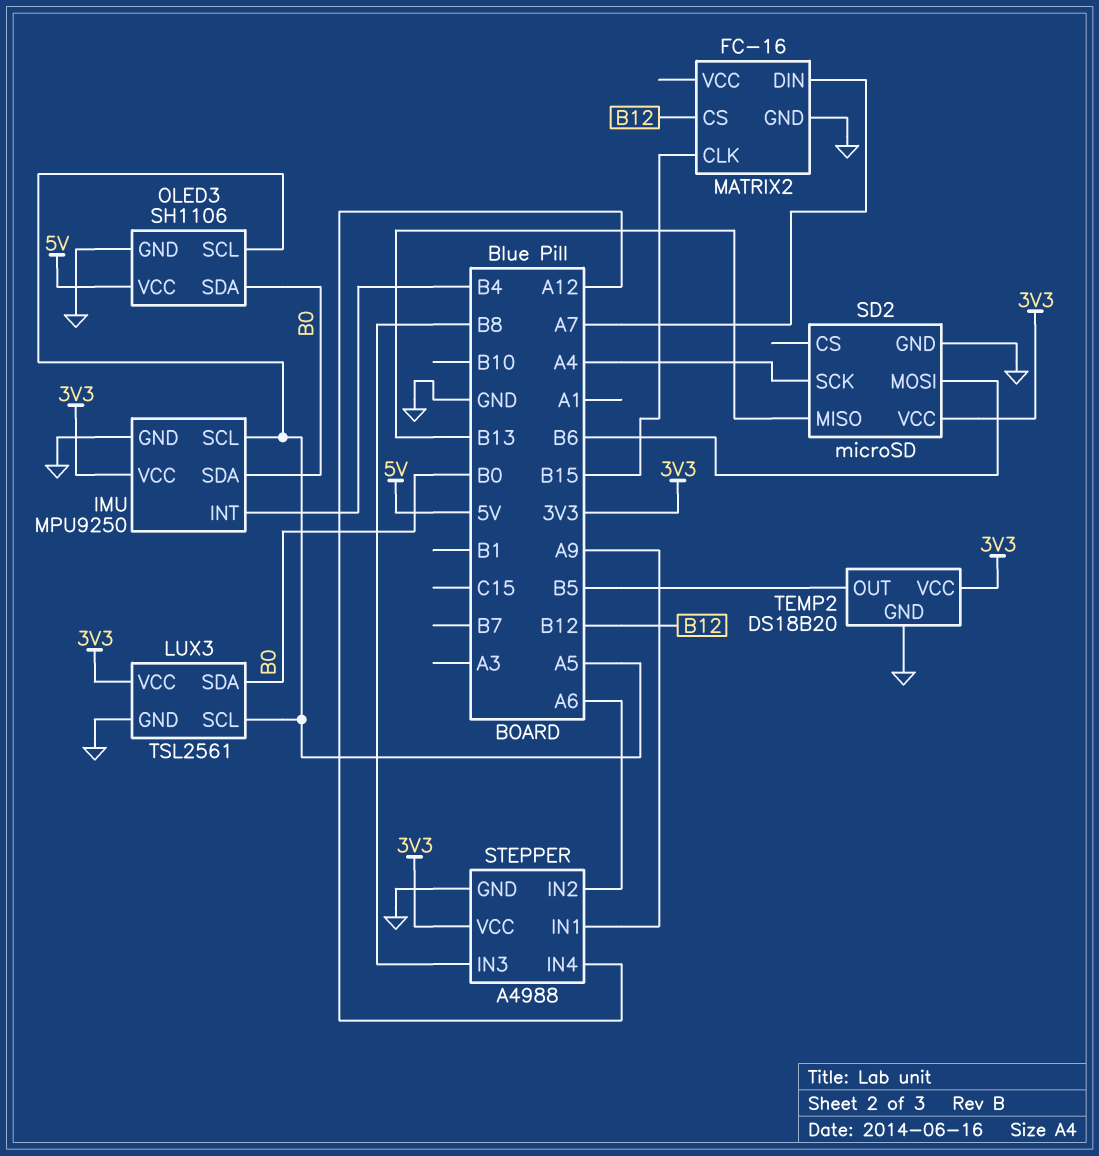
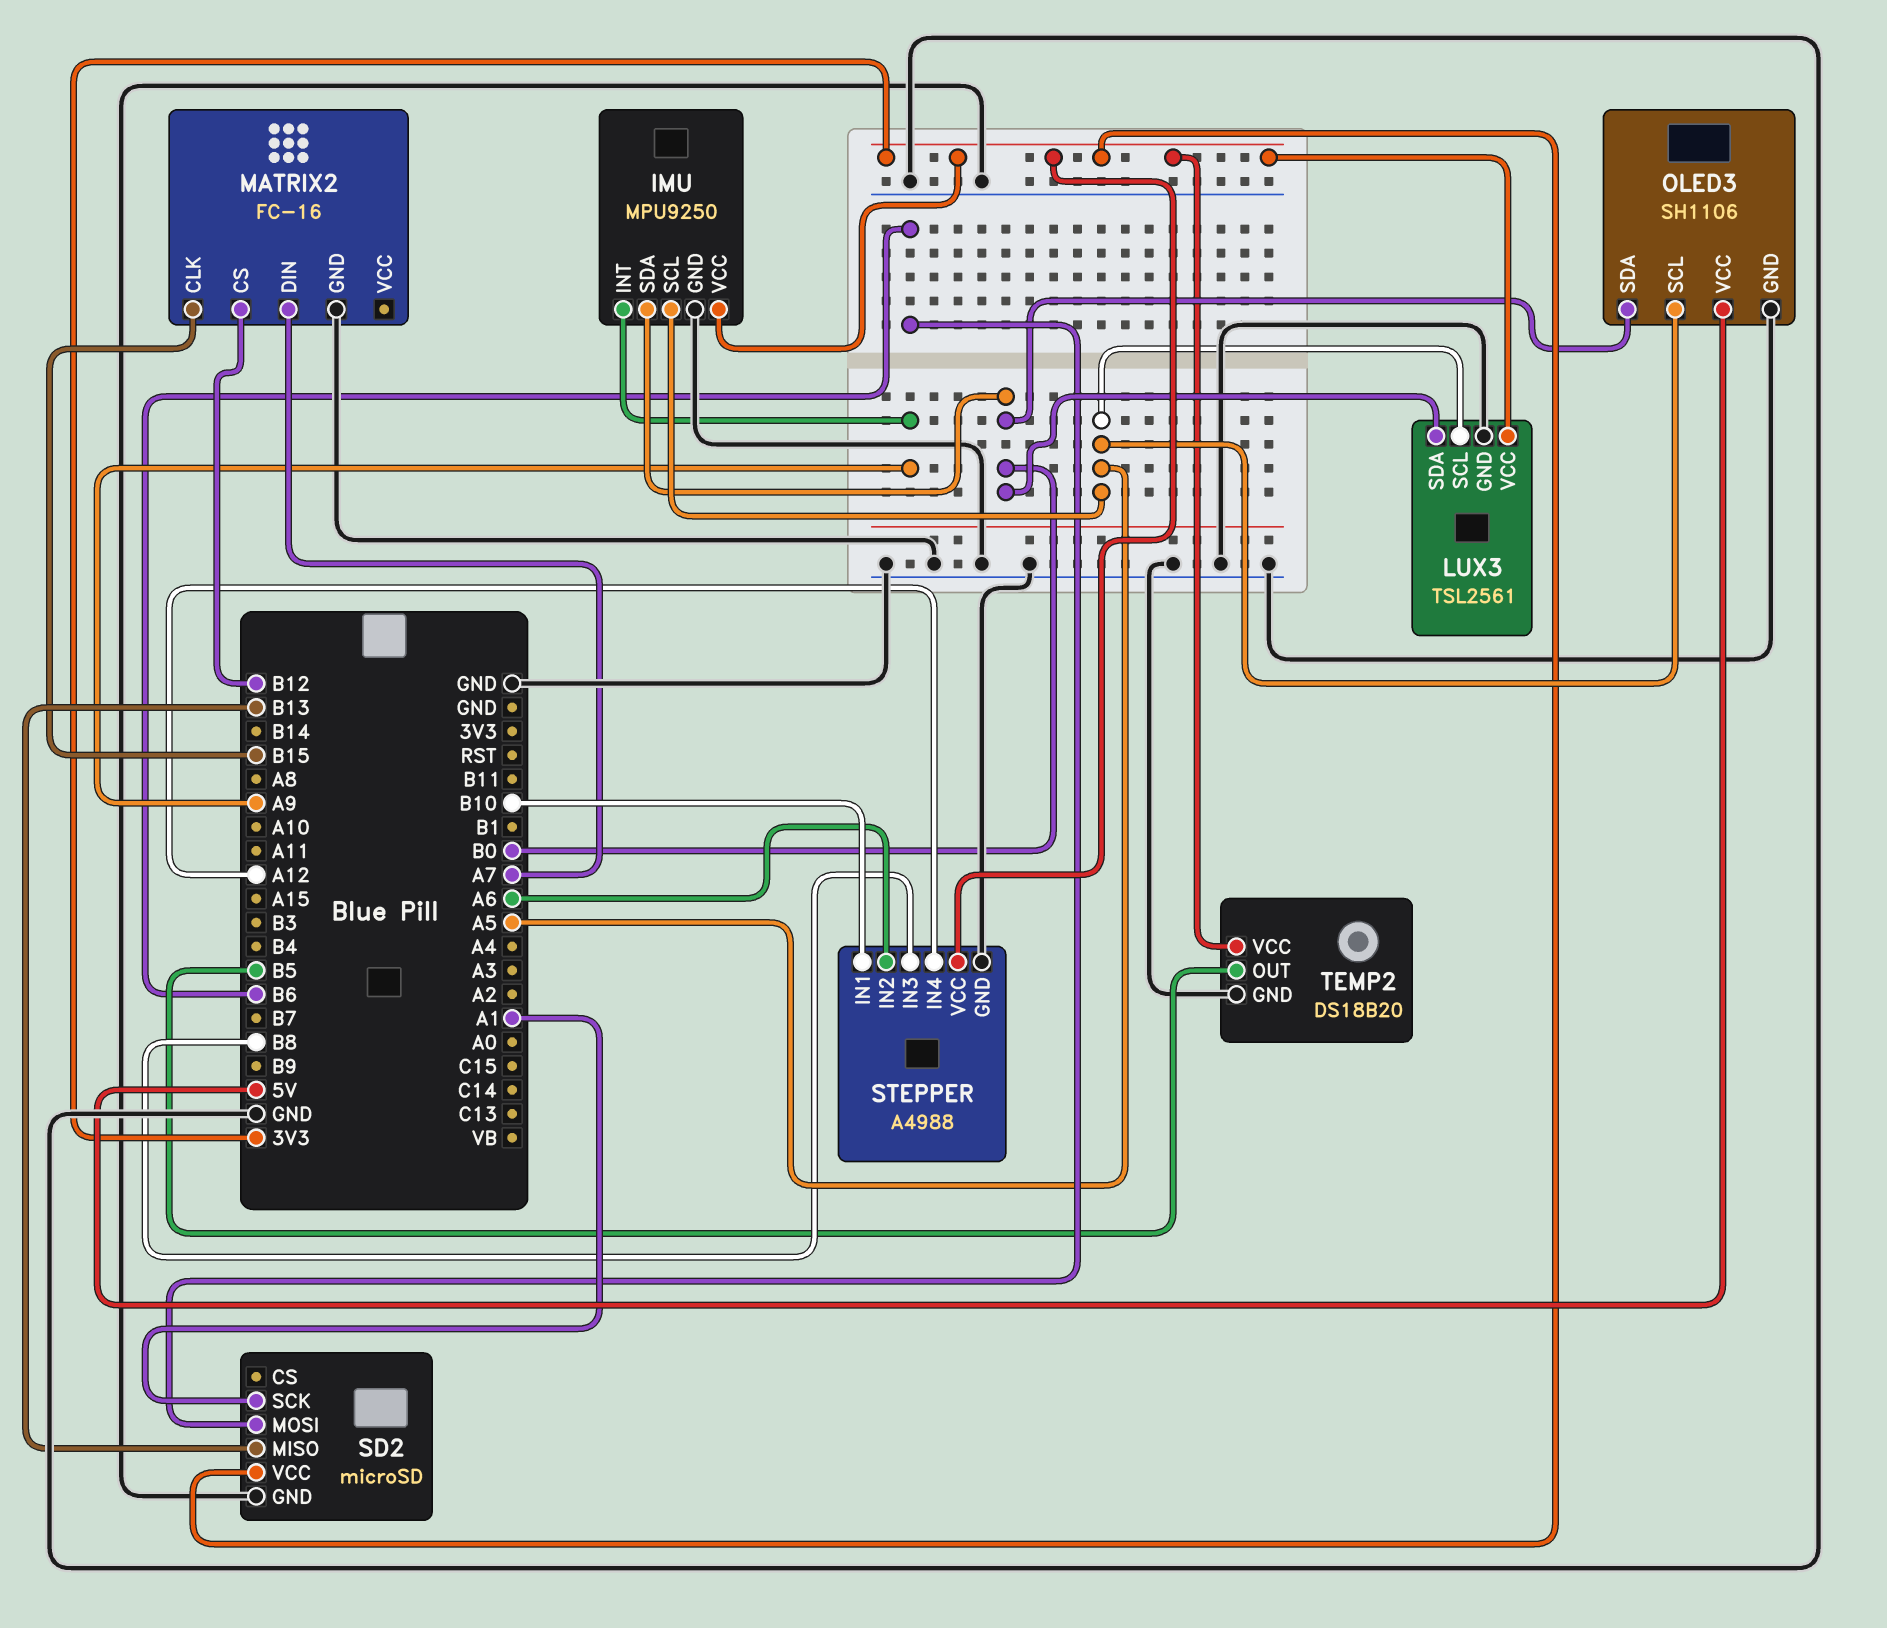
IMU pin INT: B4 -> A9
SD2 pin SCK: A4 -> A1
STEPPER pin IN1: A9 -> B10

